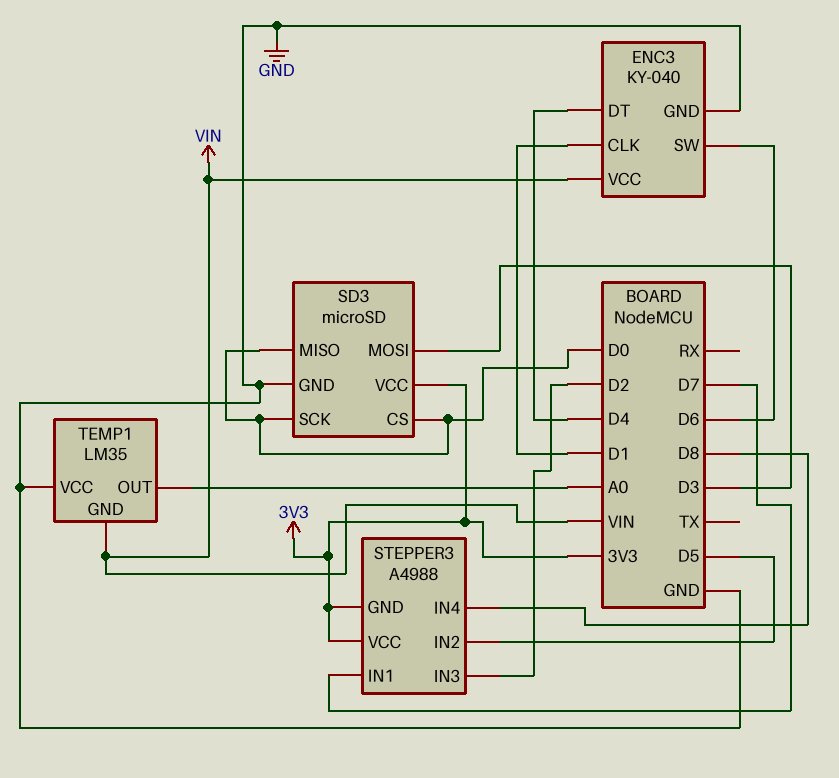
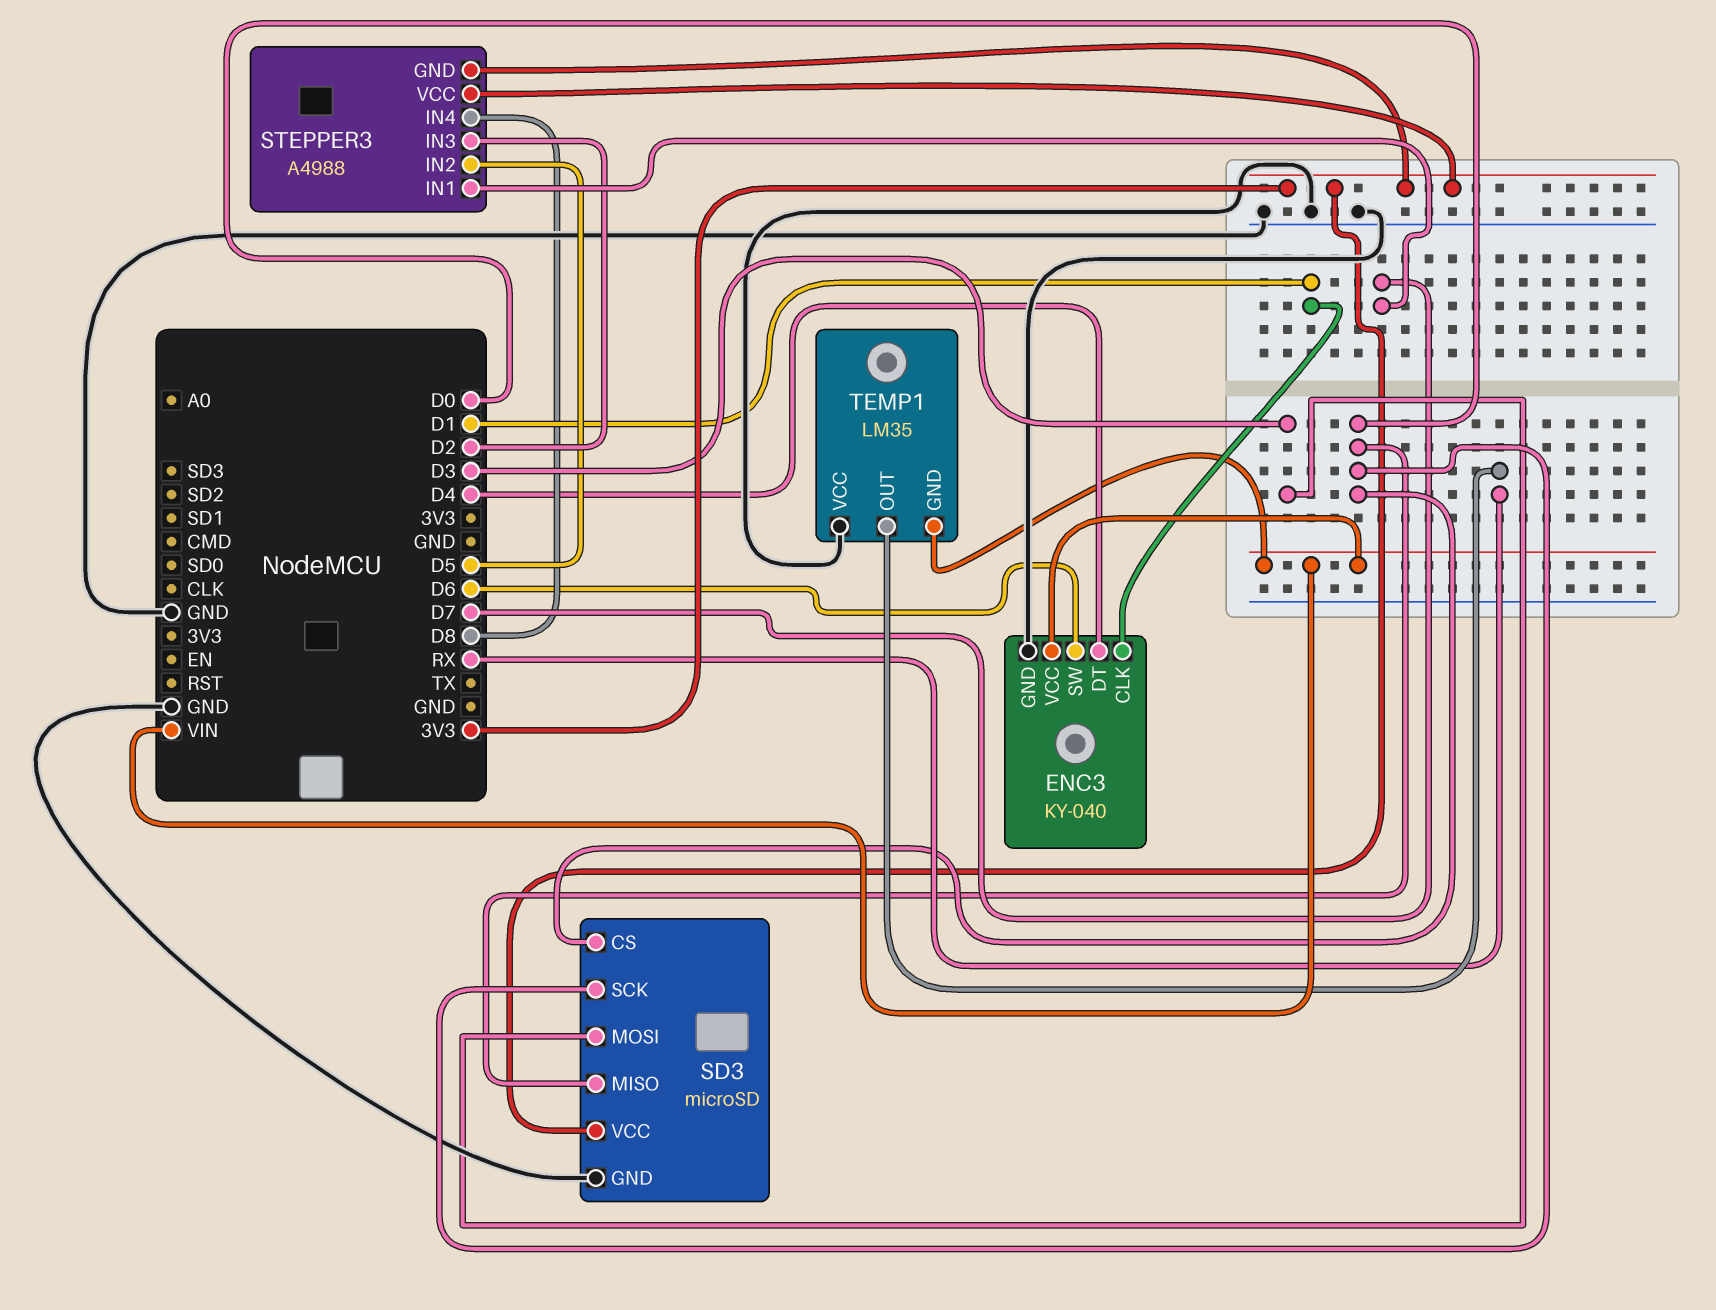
TEMP1 pin OUT: A0 -> RX

